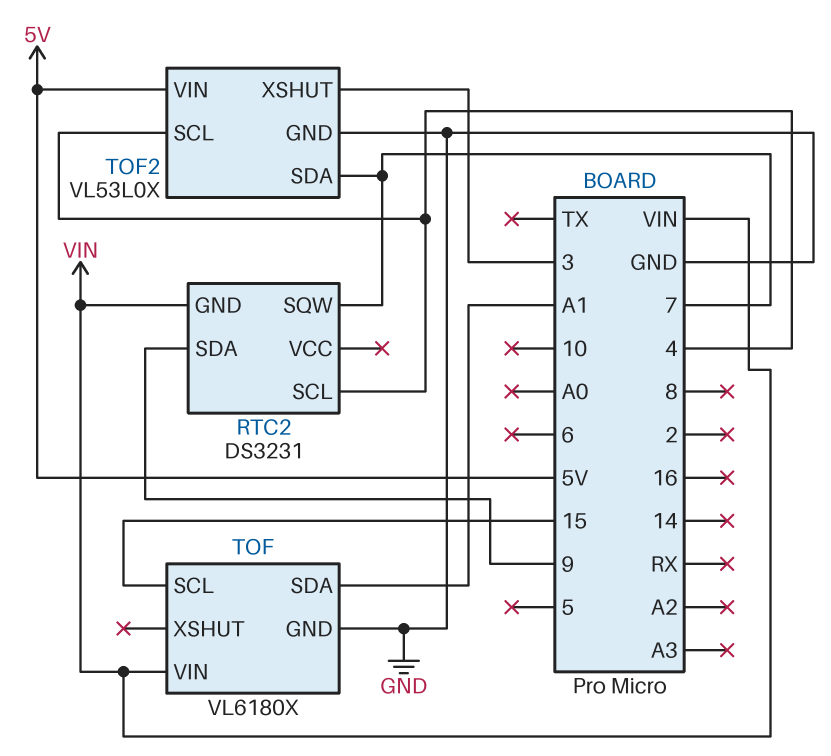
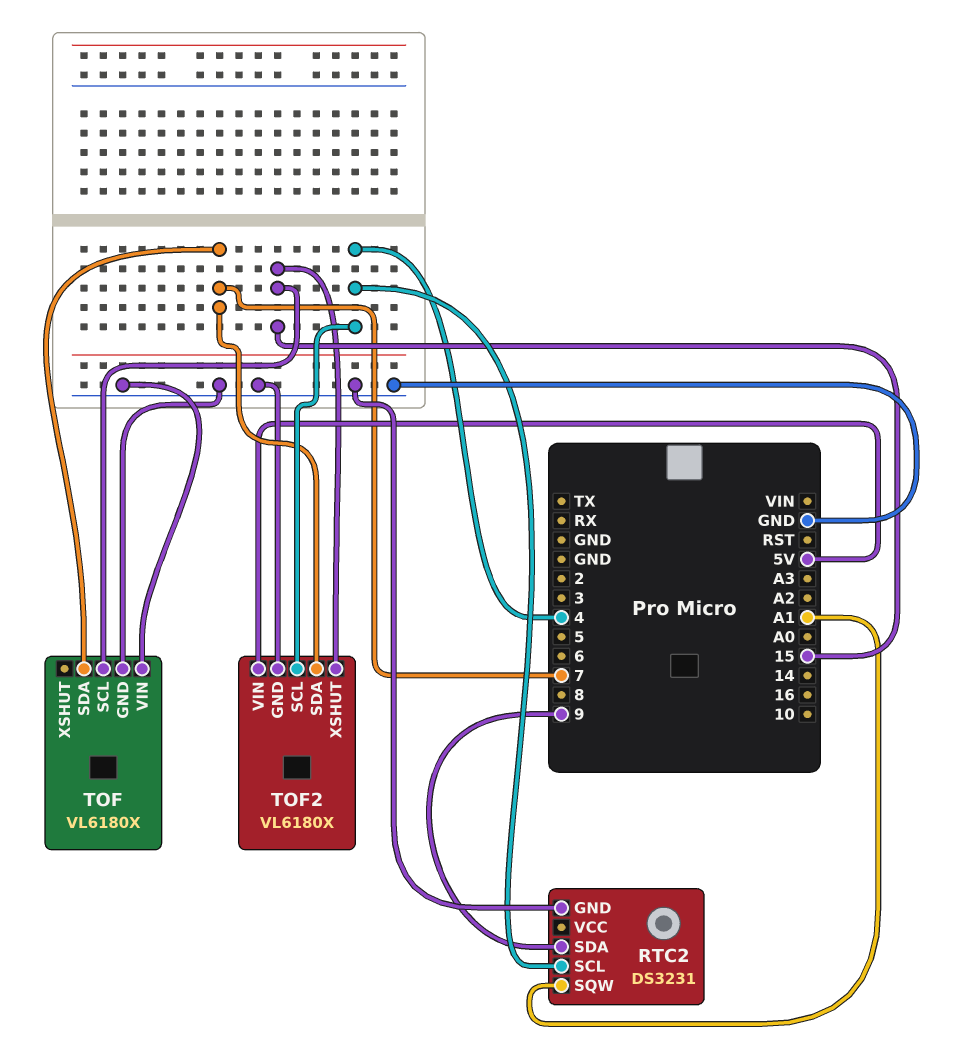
RTC2 pin GND: VIN -> GND
RTC2 pin SQW: 7 -> A1
TOF pin SDA: A1 -> 7
TOF pin VIN: VIN -> GND
TOF2: VL53L0X -> VL6180X
TOF2 pin XSHUT: 3 -> 15

